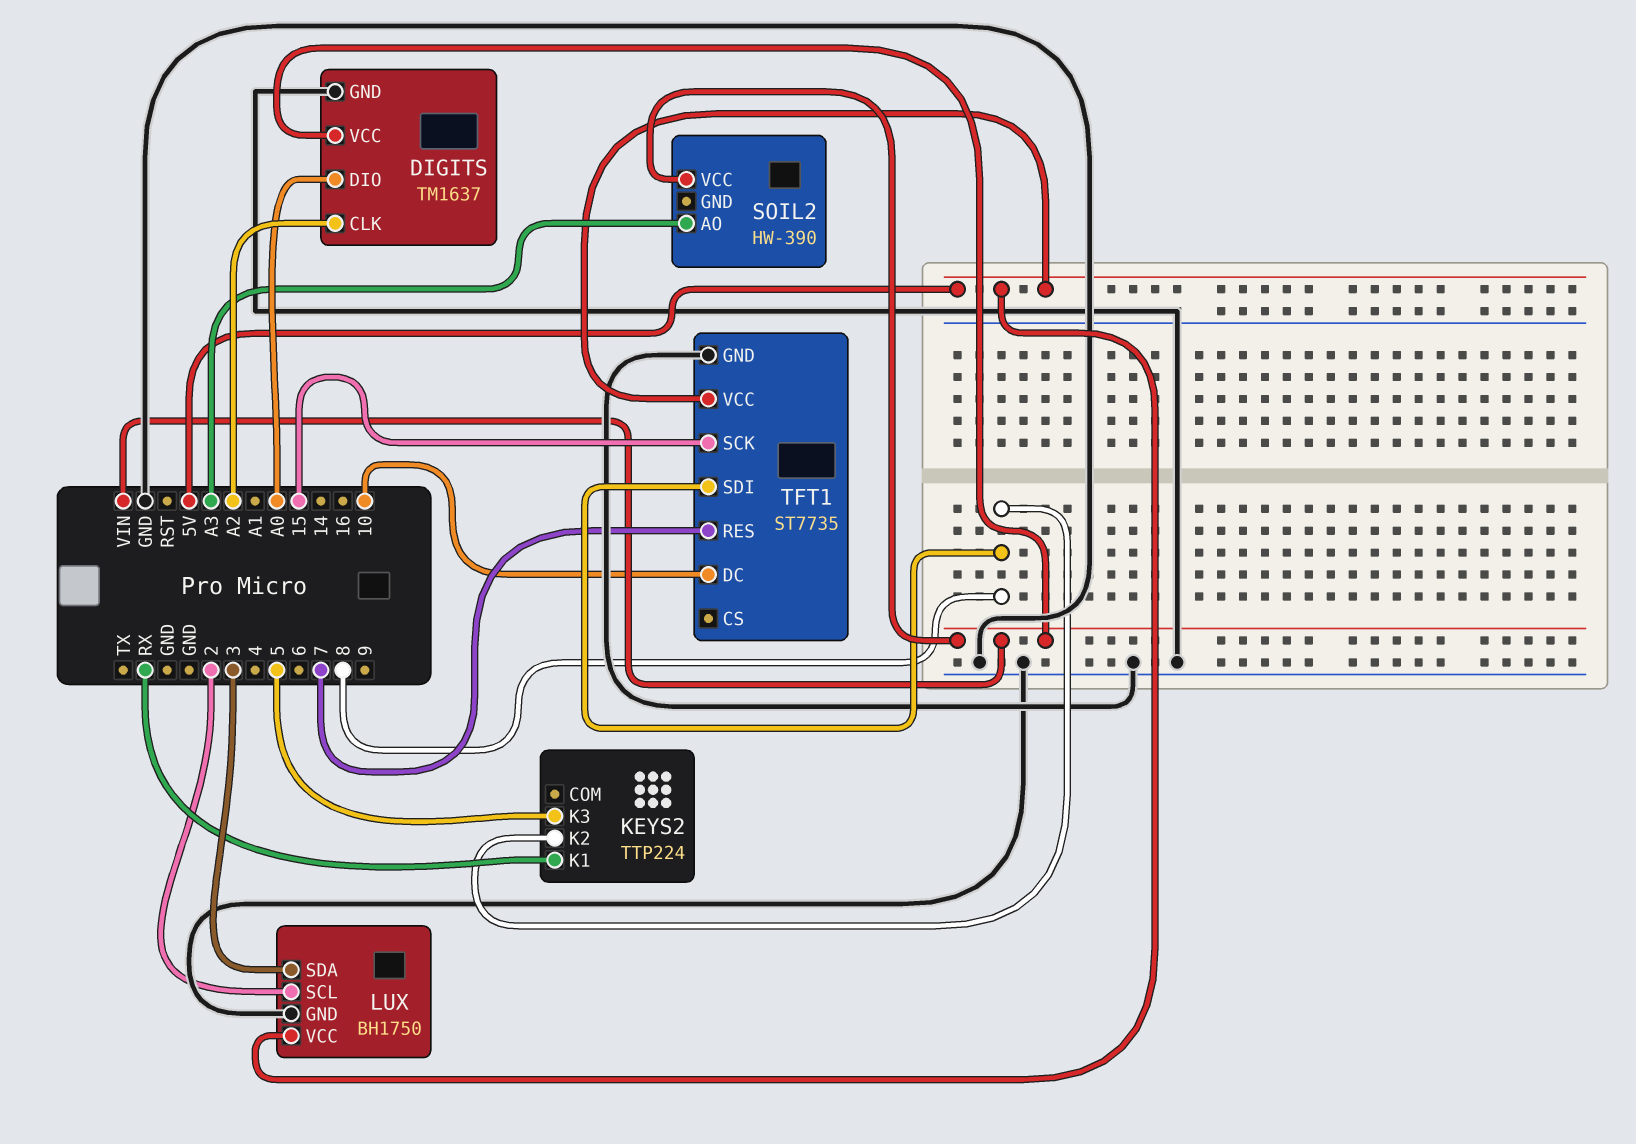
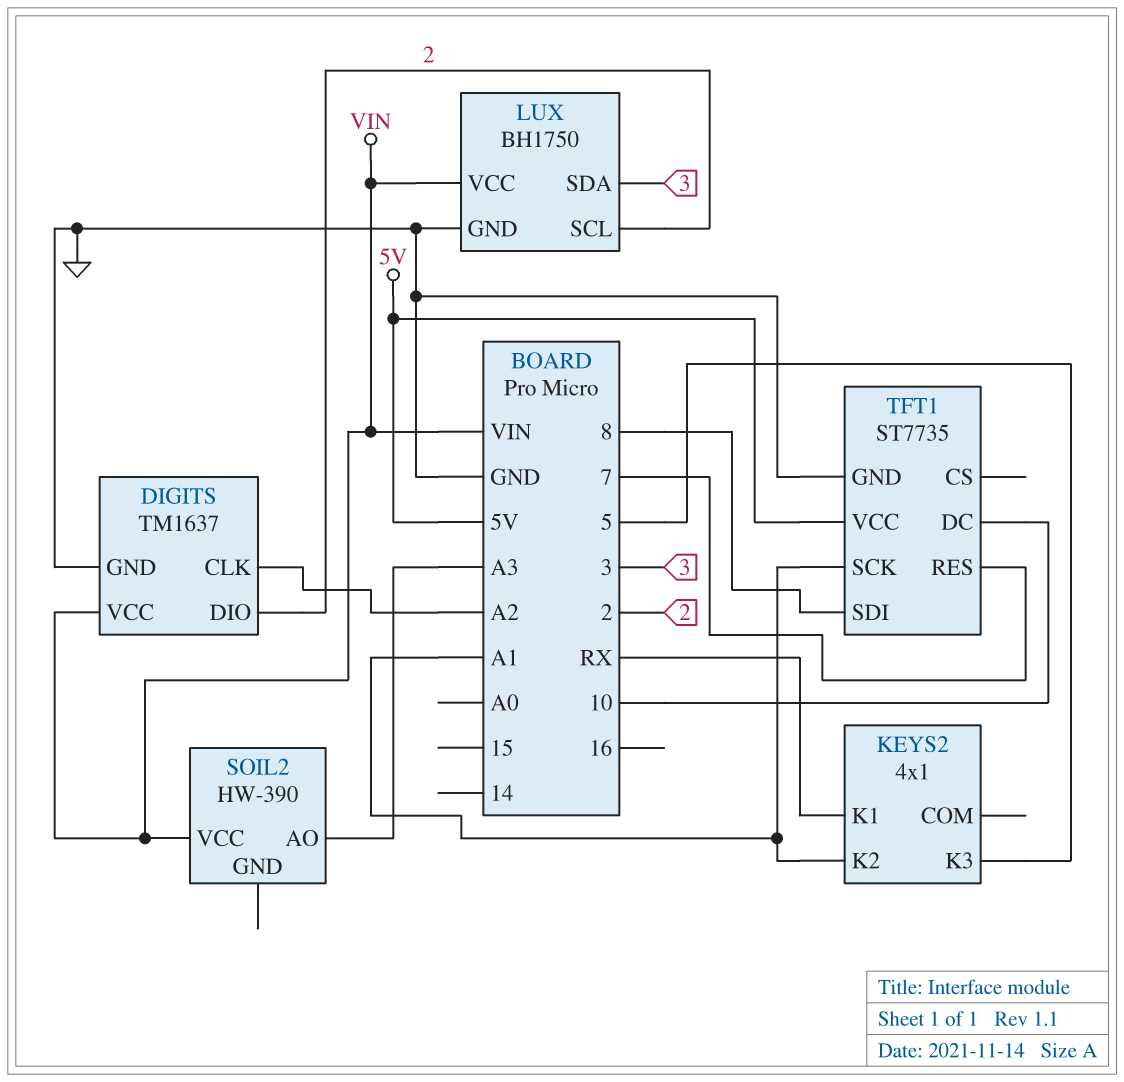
DIGITS pin DIO: A0 -> 2
KEYS2: TTP224 -> 4x1
KEYS2 pin K2: 8 -> A1
LUX pin VCC: 5V -> VIN
TFT1 pin SCK: 15 -> A1

